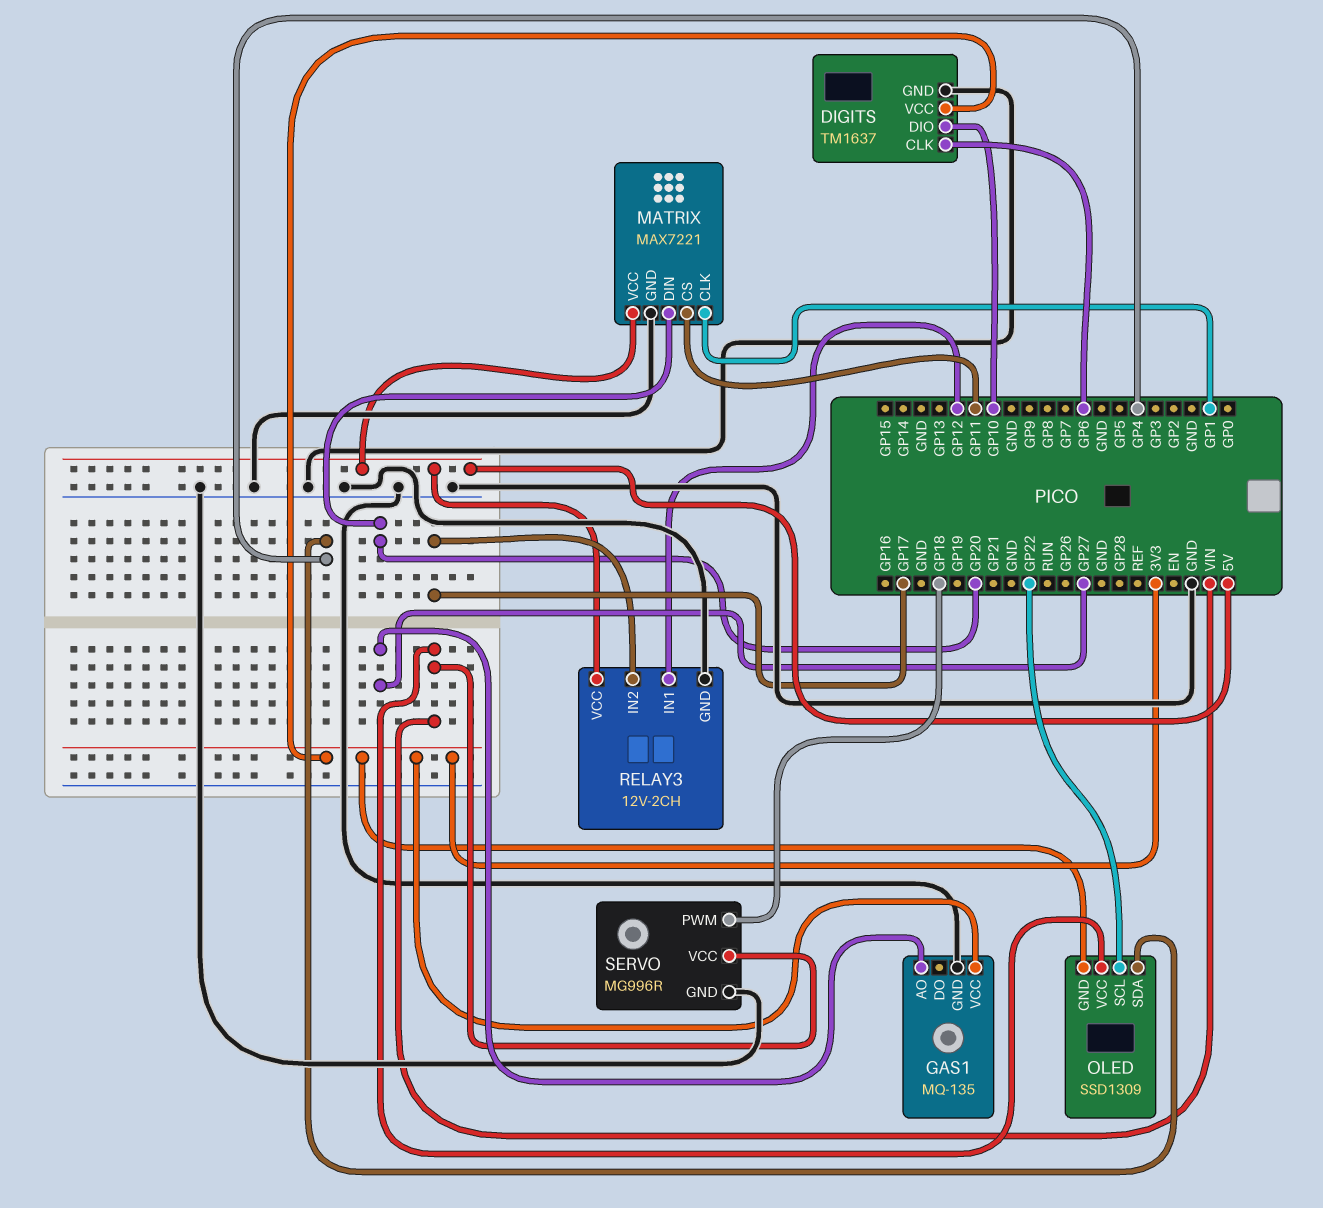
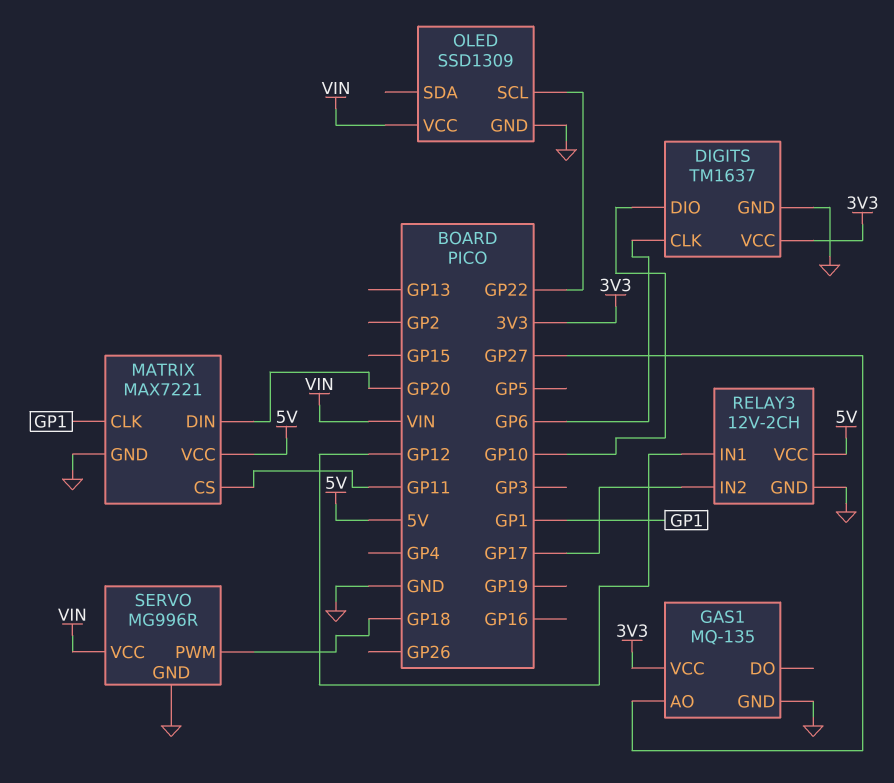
OLED pin GND: 3V3 -> GND
OLED pin SDA: GP4 -> none

